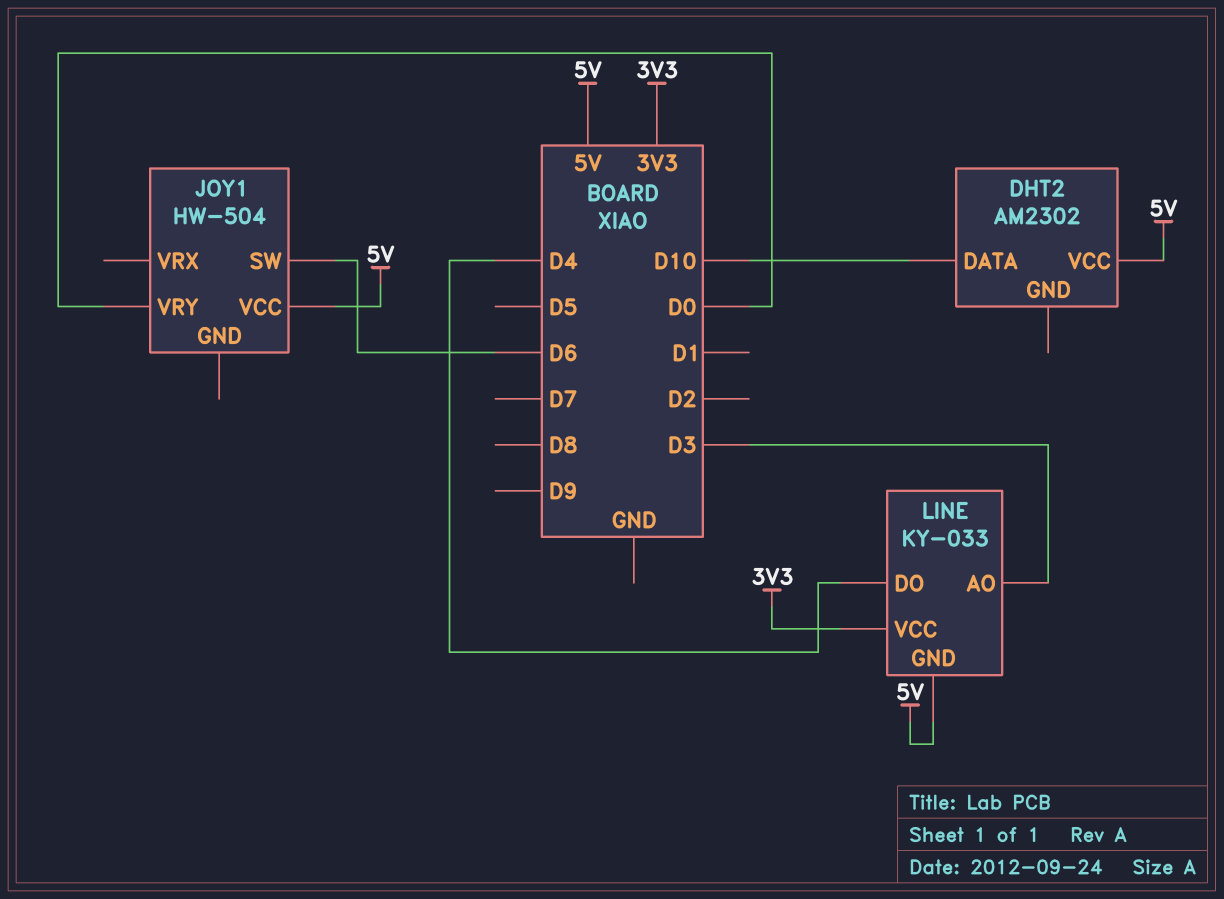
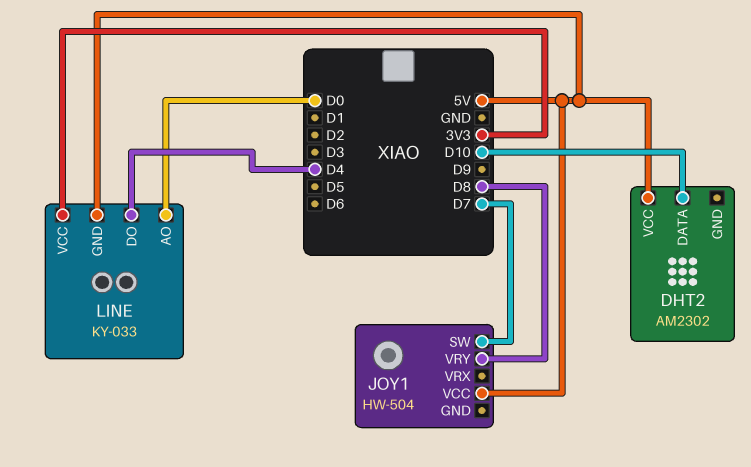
JOY1 pin SW: D6 -> D7
JOY1 pin VRY: D0 -> D8
LINE pin AO: D3 -> D0

